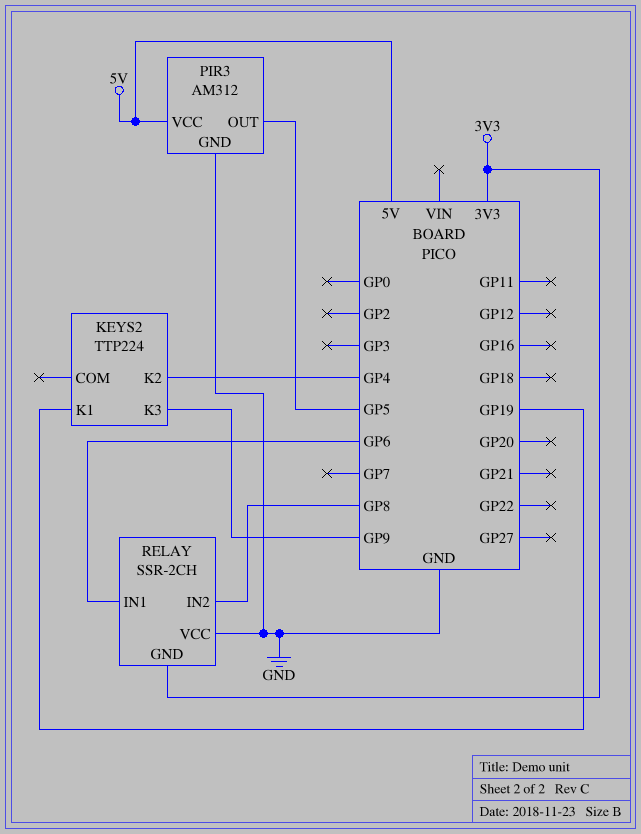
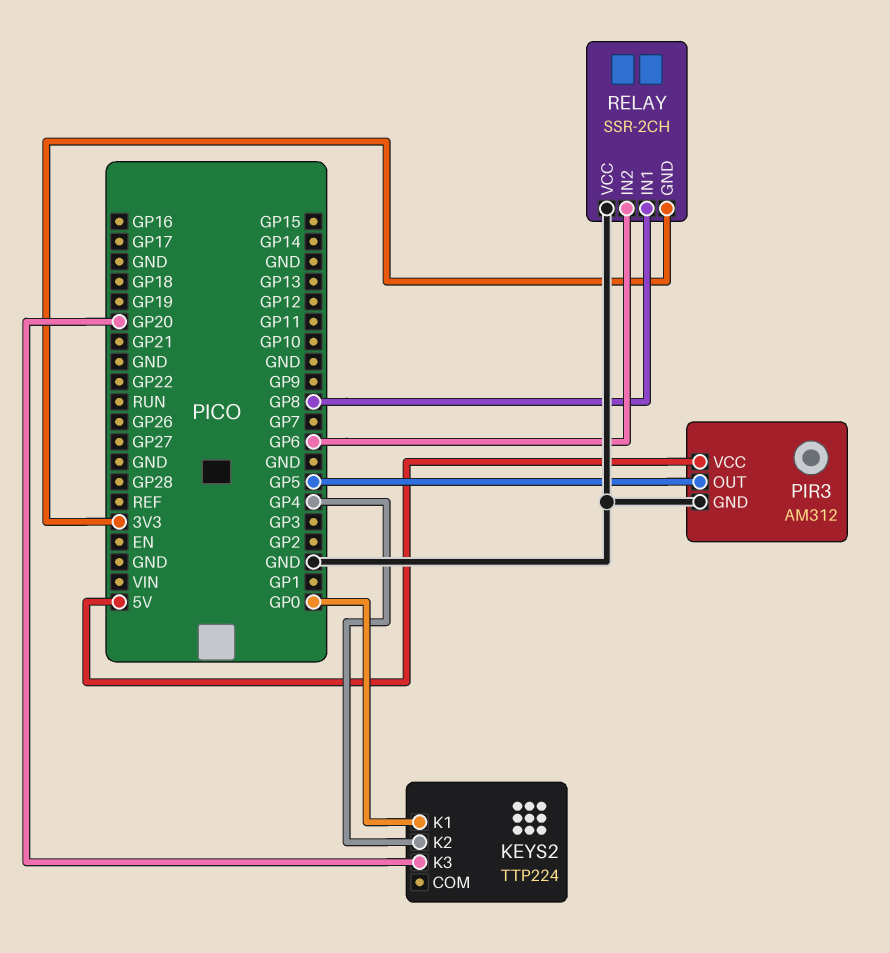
KEYS2 pin K1: GP19 -> GP0
KEYS2 pin K3: GP9 -> GP20
RELAY pin IN1: GP6 -> GP8
RELAY pin IN2: GP8 -> GP6

